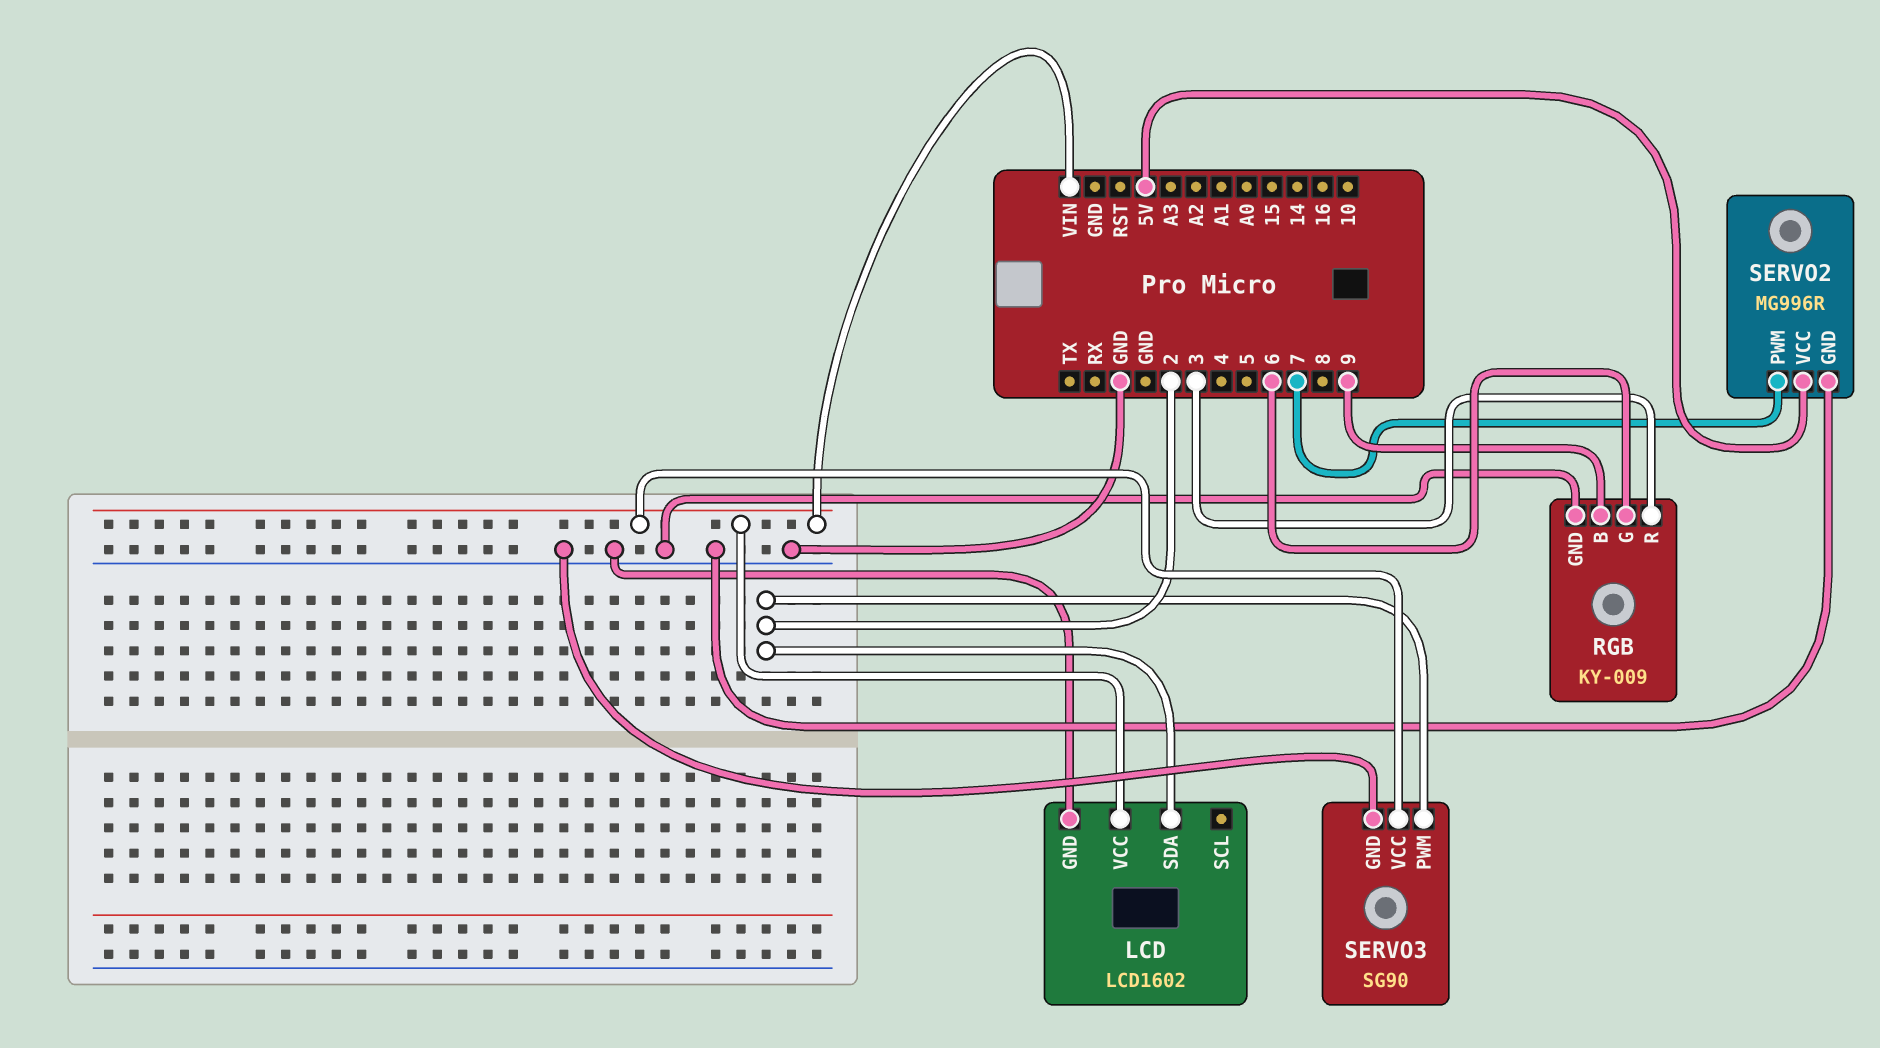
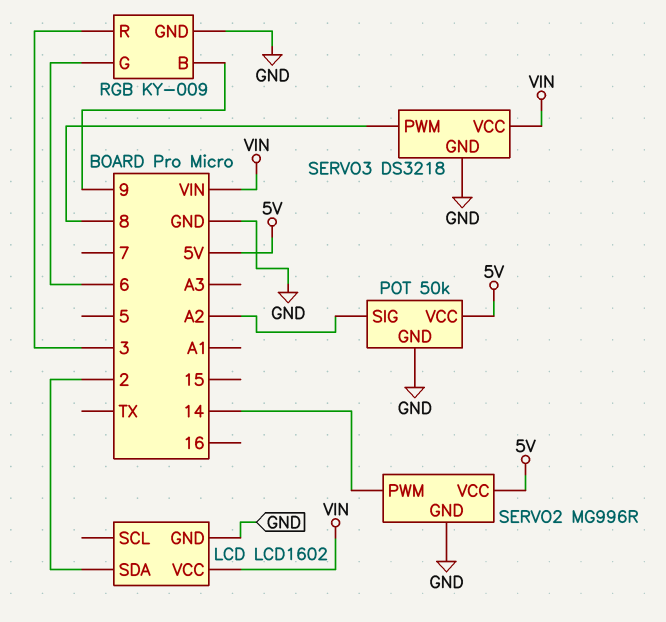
POT: none -> 50k
POT pin GND: none -> GND
POT pin SIG: none -> A2
POT pin VCC: none -> 5V
SERVO2 pin PWM: 7 -> 14
SERVO3: SG90 -> DS3218
SERVO3 pin PWM: 2 -> 8

